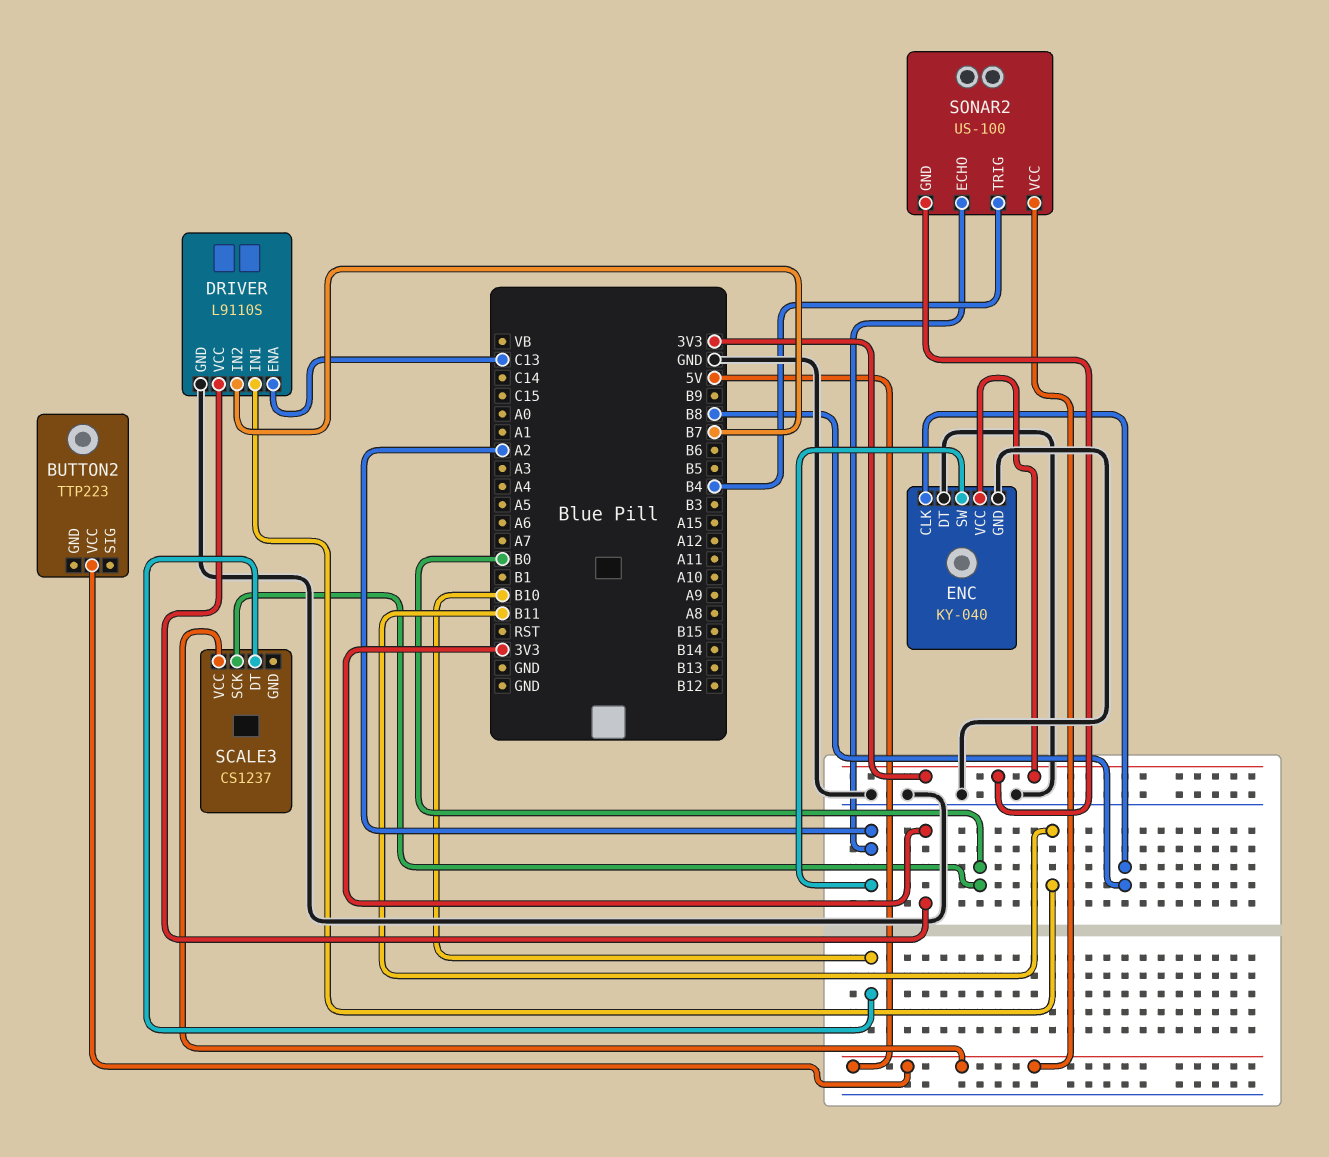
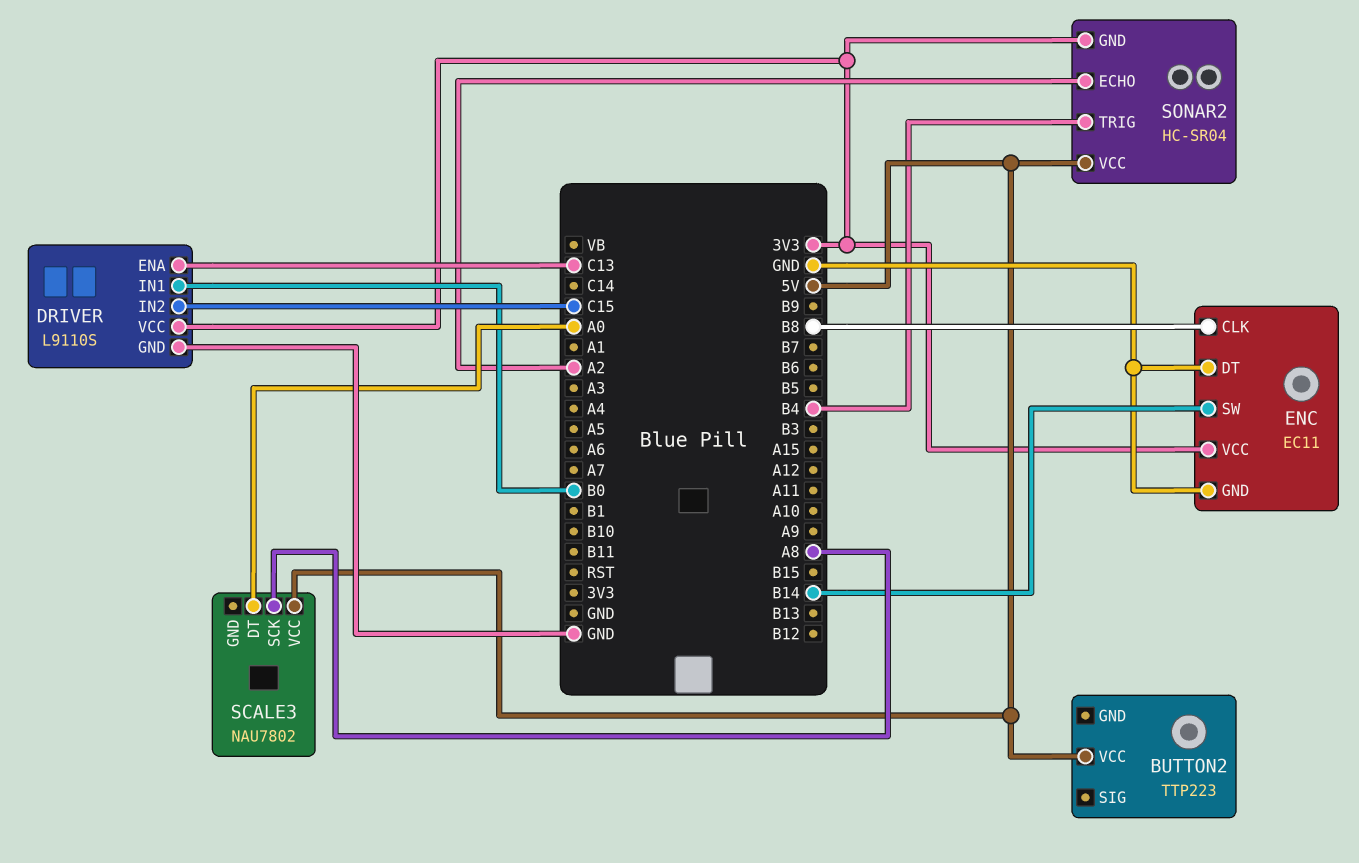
DRIVER pin IN1: B11 -> B0
DRIVER pin IN2: B7 -> C15
ENC: KY-040 -> EC11
ENC pin SW: A2 -> B14
SCALE3: CS1237 -> NAU7802
SCALE3 pin DT: B10 -> A0
SCALE3 pin SCK: B0 -> A8
SONAR2: US-100 -> HC-SR04

